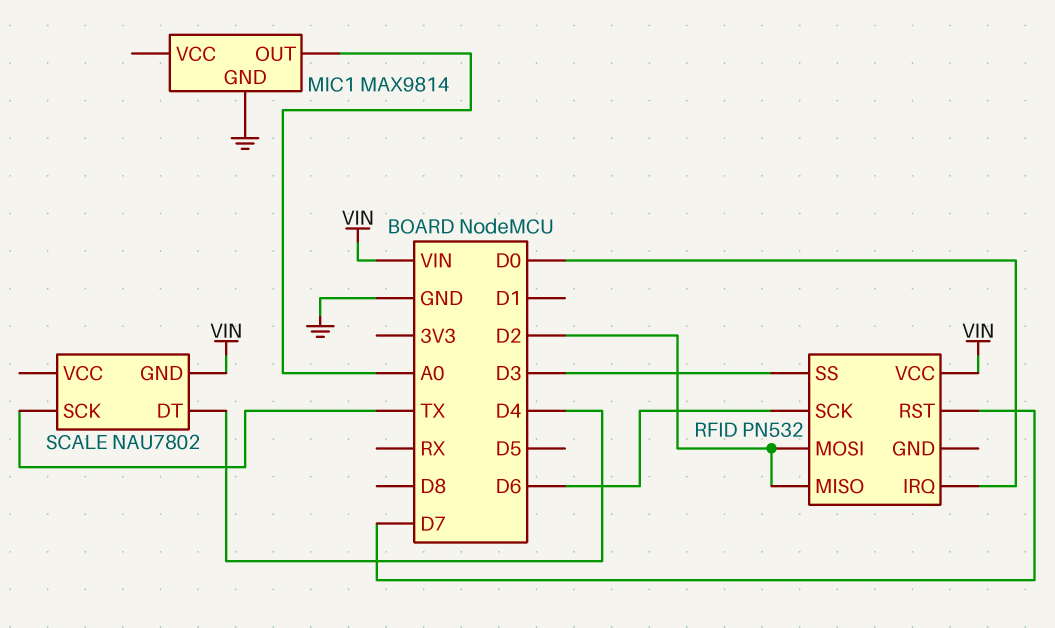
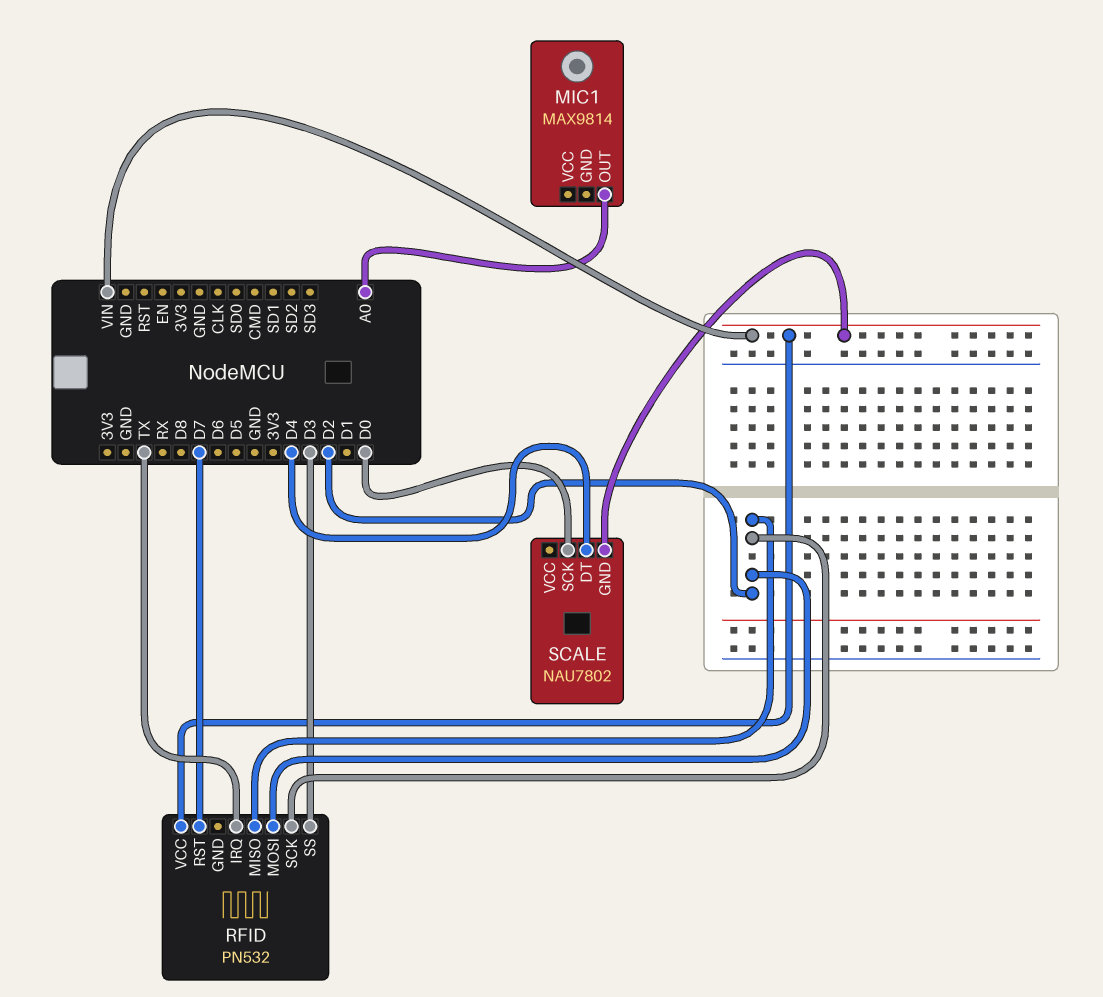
MIC1 pin GND: GND -> none
RFID pin IRQ: D0 -> TX
RFID pin SCK: D6 -> D2
SCALE pin SCK: TX -> D0

